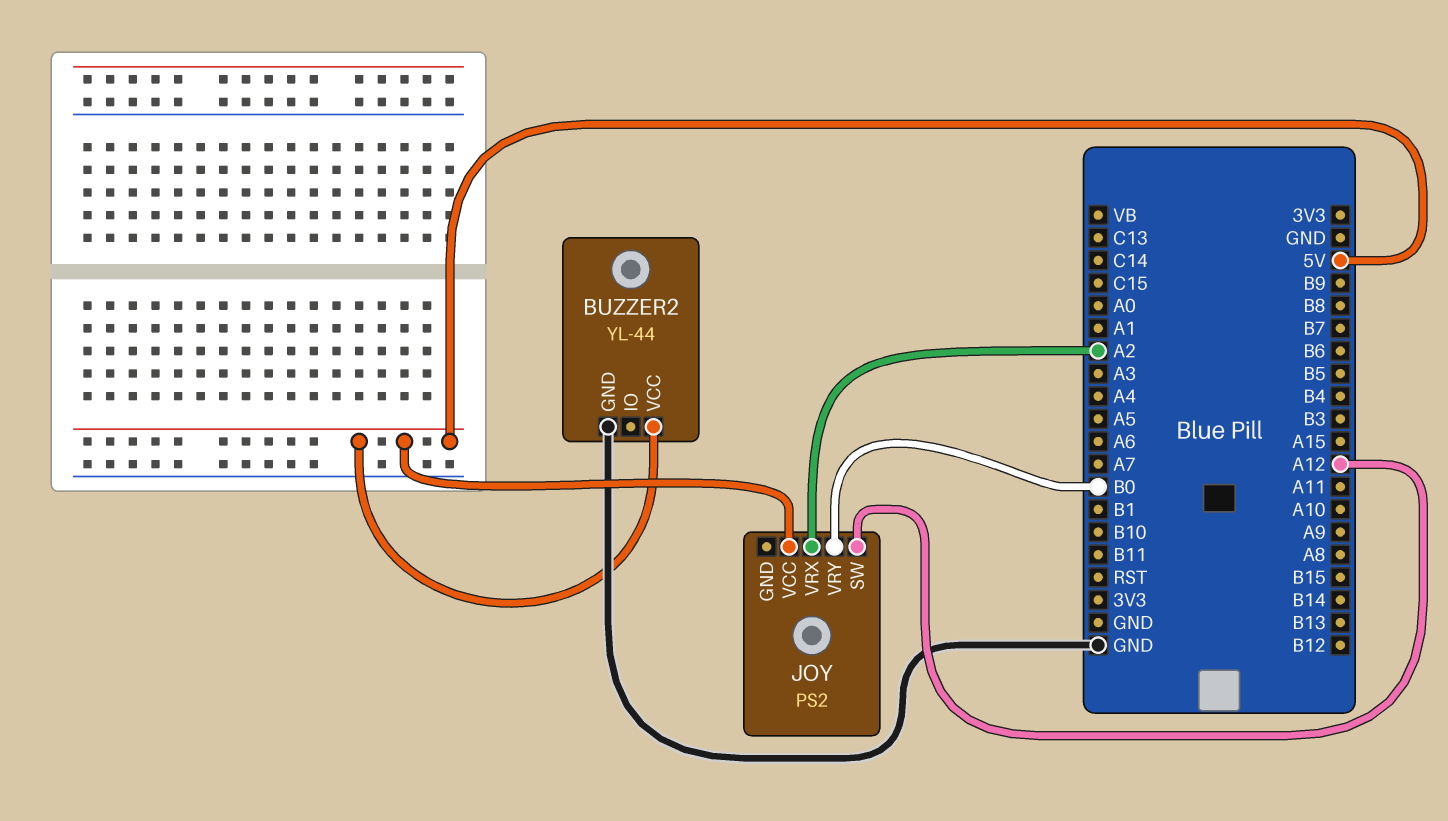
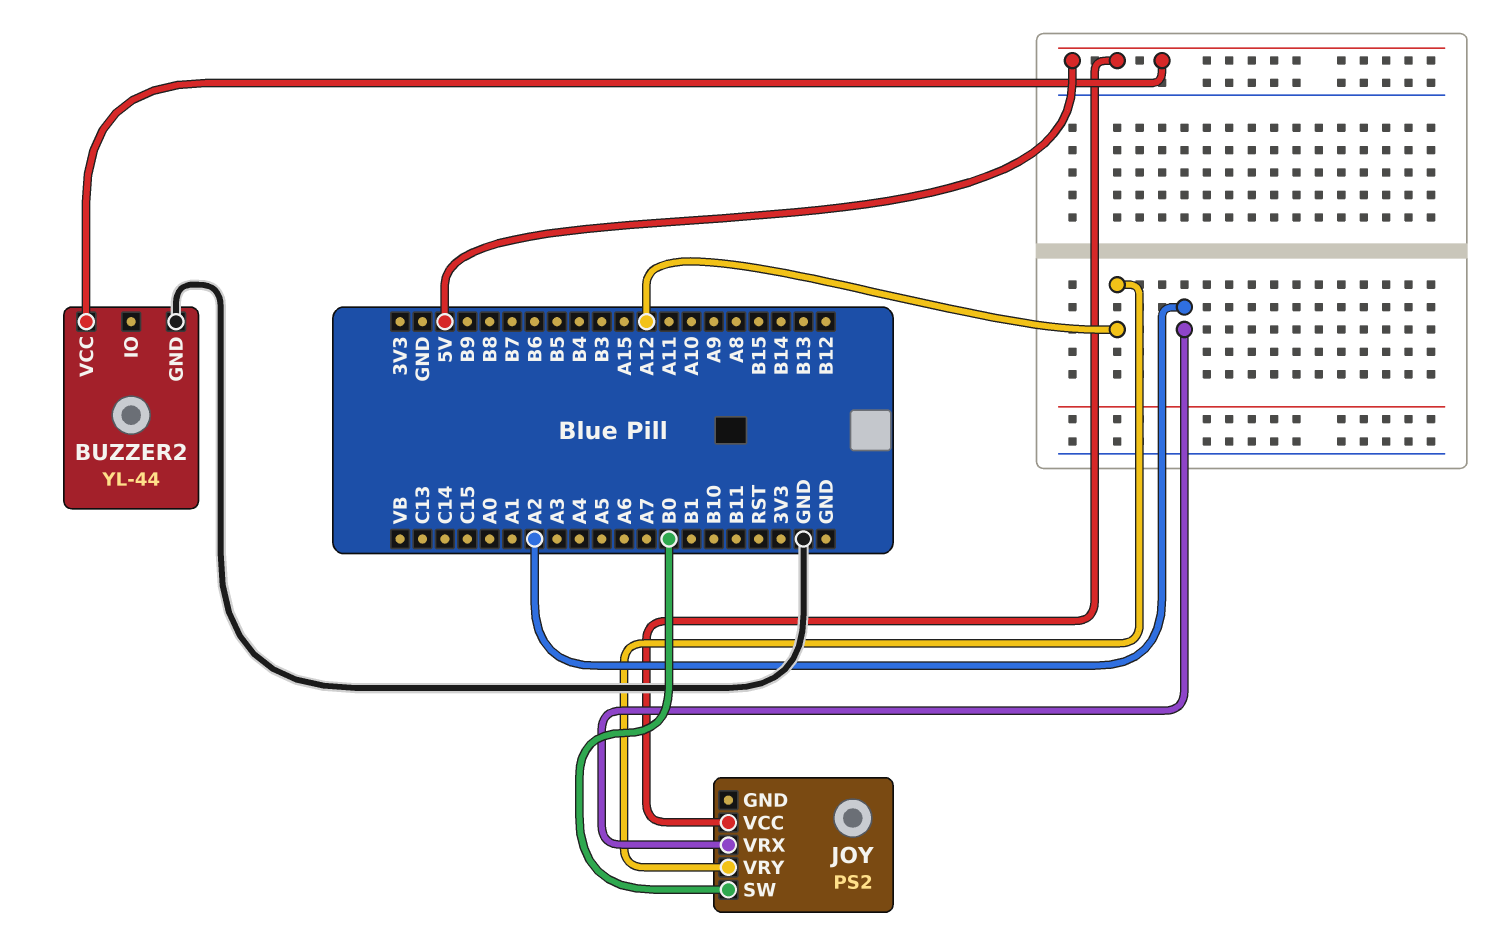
JOY pin SW: A12 -> B0
JOY pin VRY: B0 -> A12

